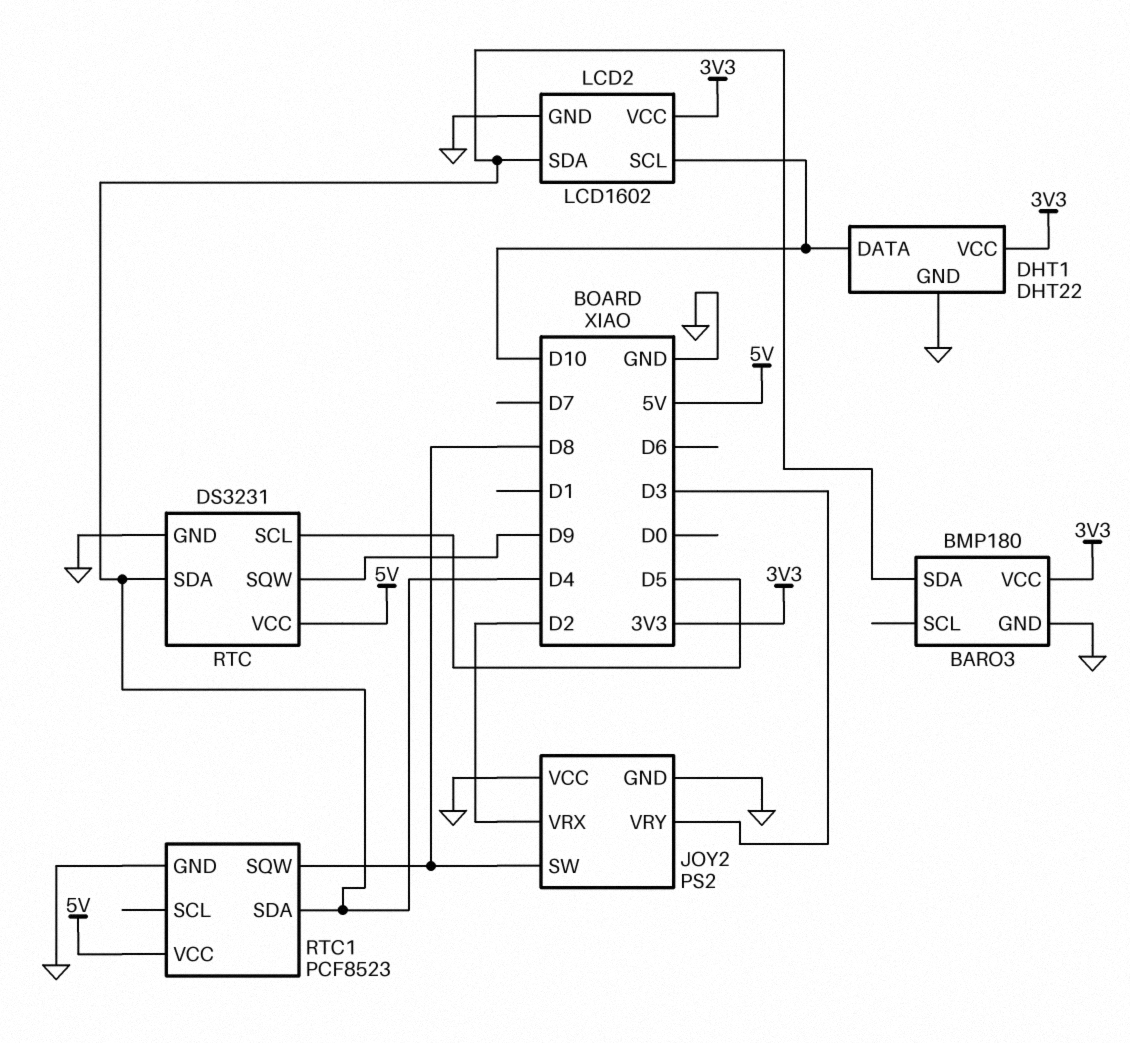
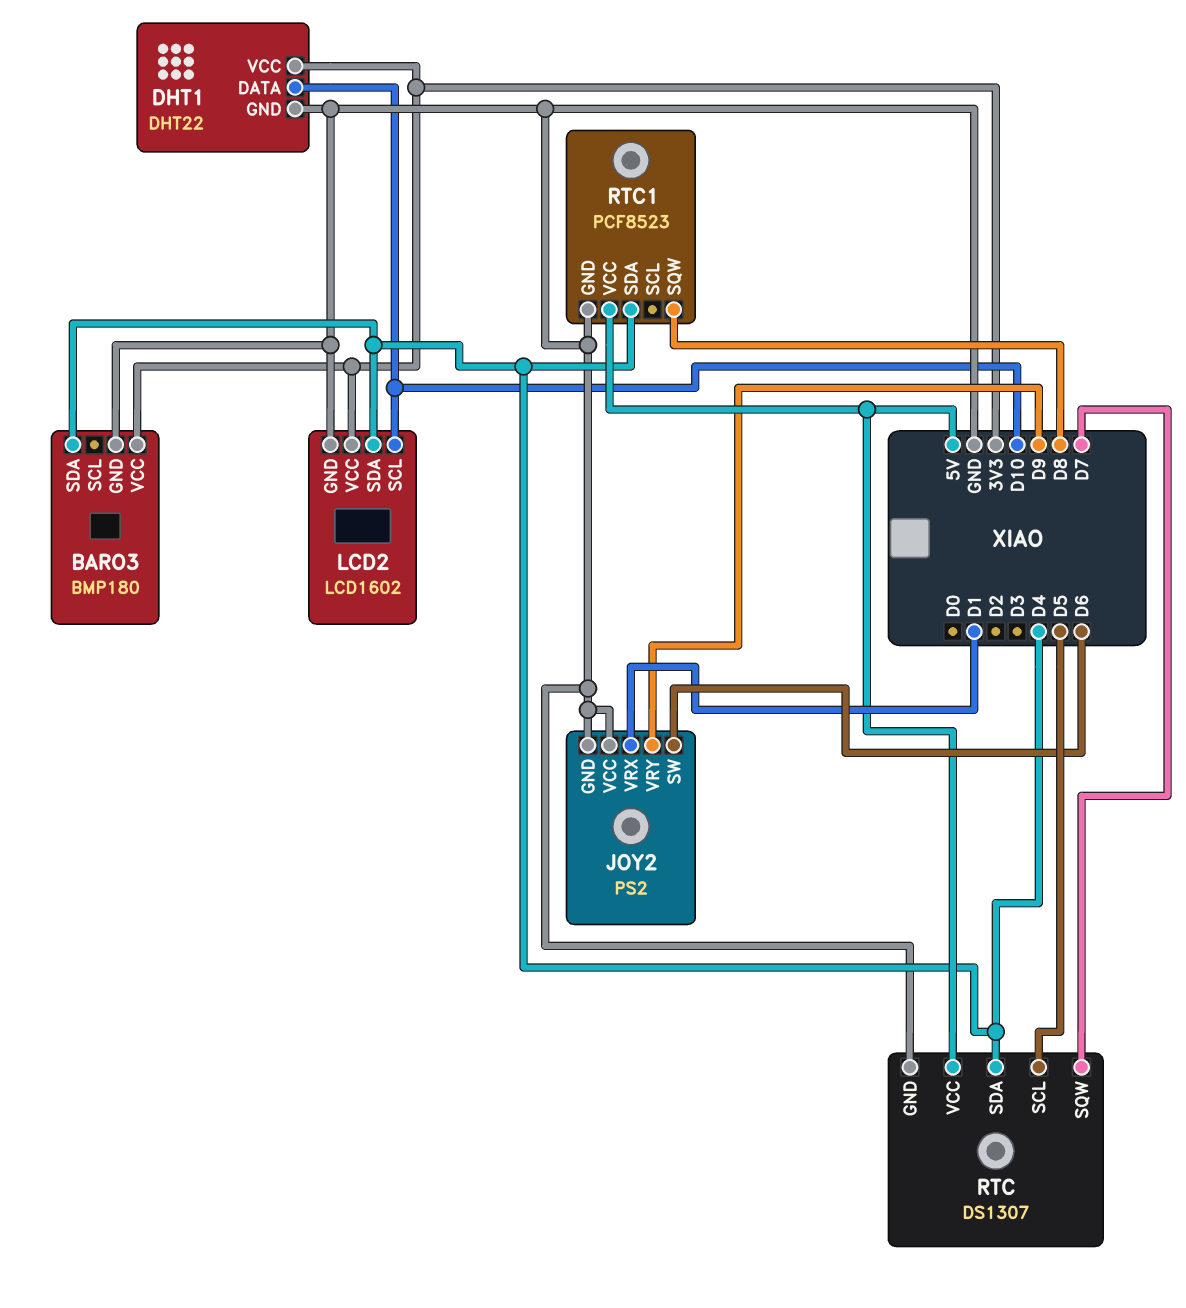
JOY2 pin SW: D8 -> D6
JOY2 pin VRX: D2 -> D1
JOY2 pin VRY: D3 -> D9
RTC: DS3231 -> DS1307
RTC pin SQW: D9 -> D7

